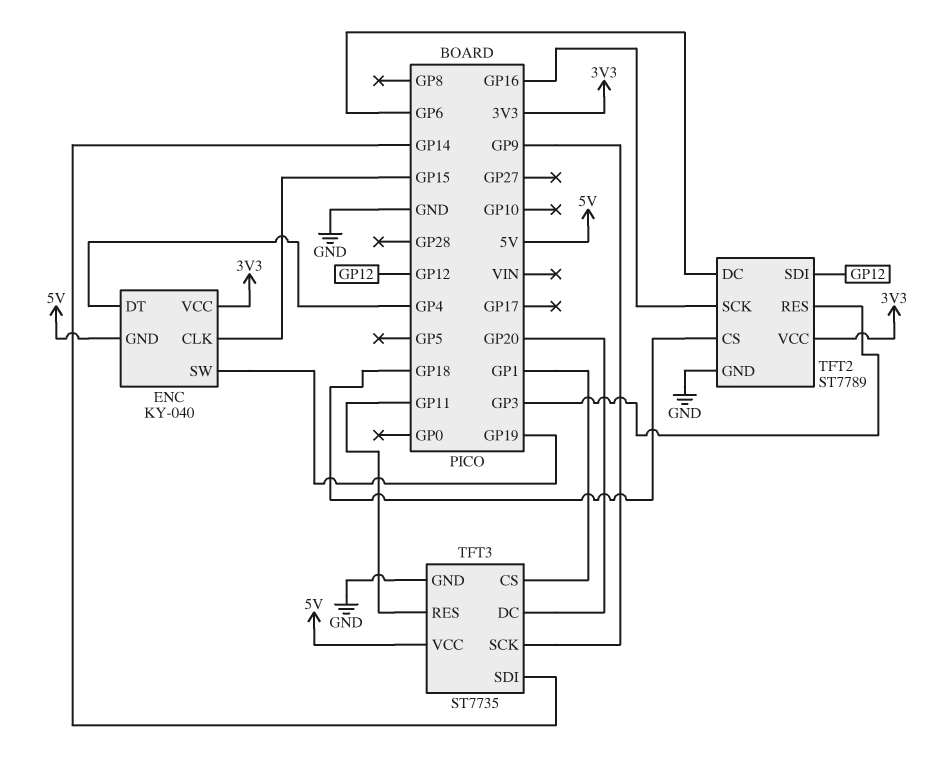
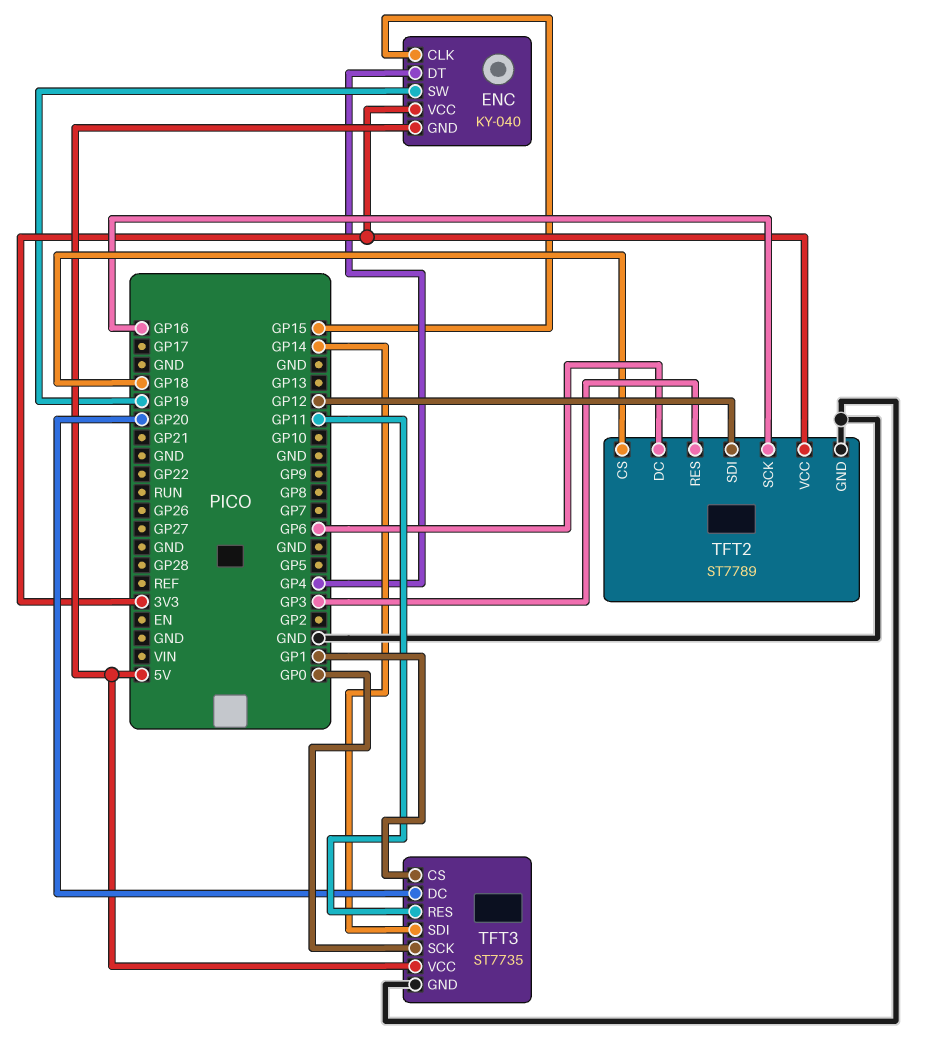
TFT3 pin SCK: GP9 -> GP0

